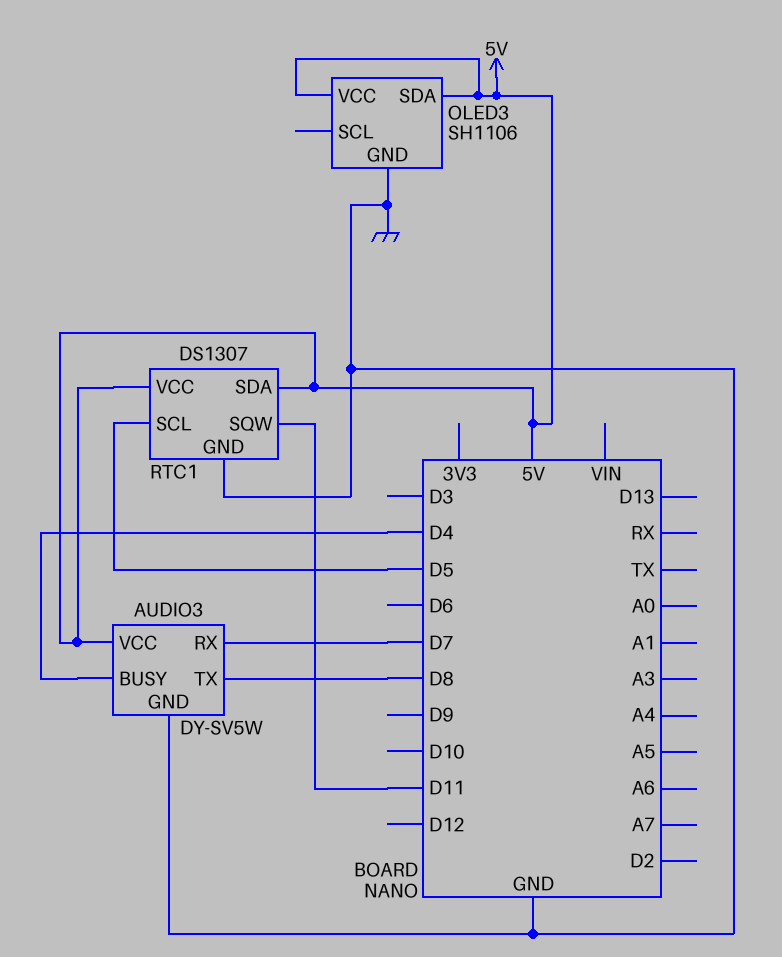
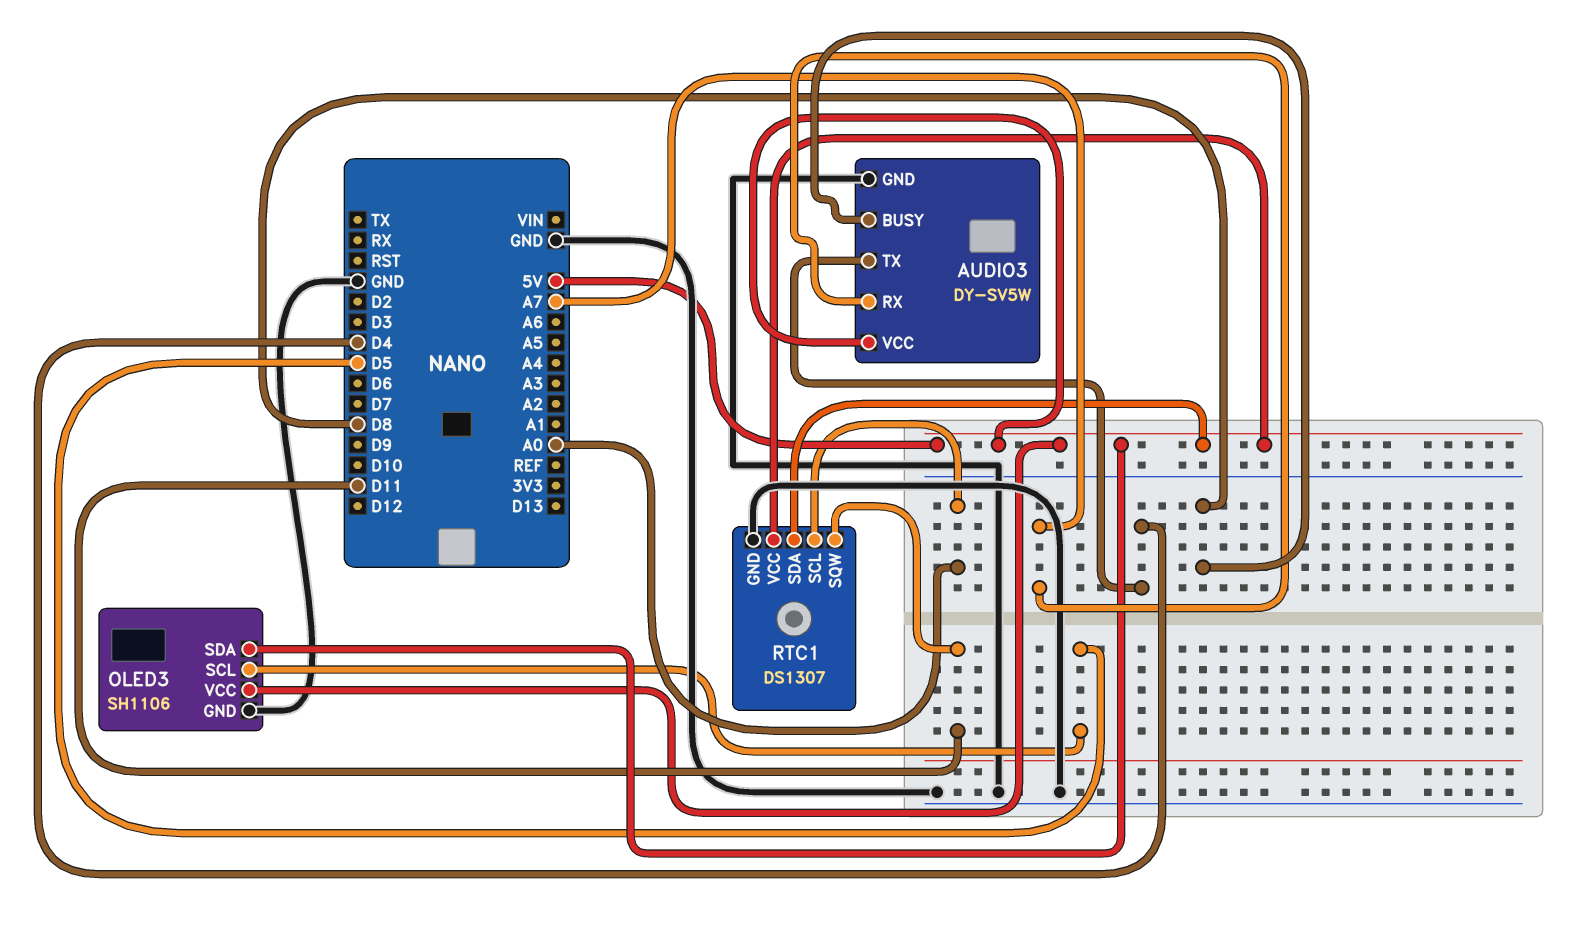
AUDIO3 pin BUSY: D4 -> D8
AUDIO3 pin RX: D7 -> A7
AUDIO3 pin TX: D8 -> D4
OLED3 pin SCL: none -> D5
RTC1 pin SCL: D5 -> A0

